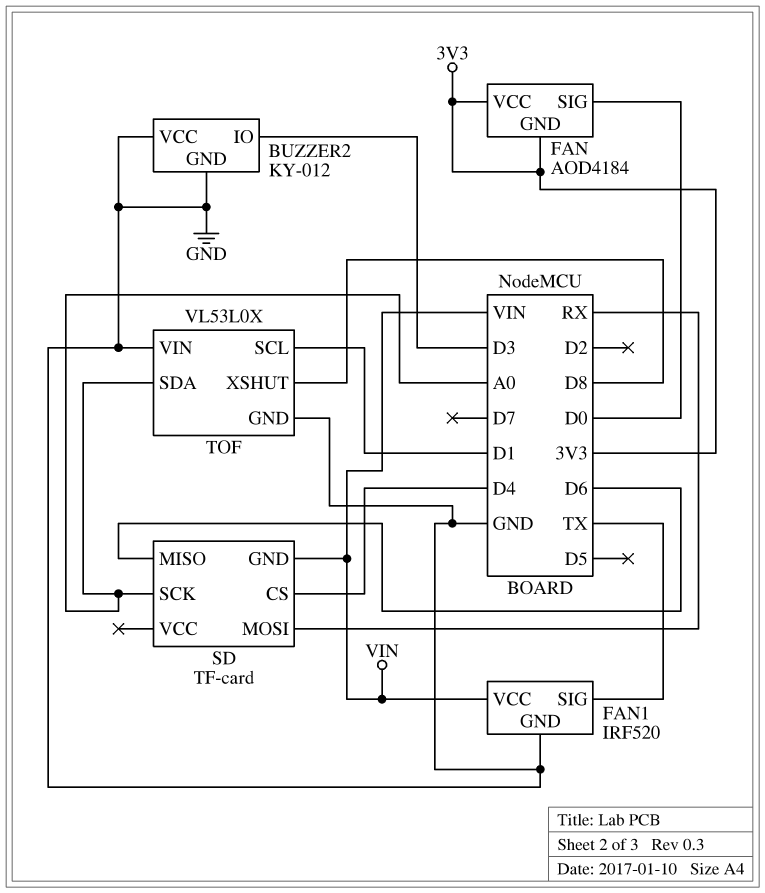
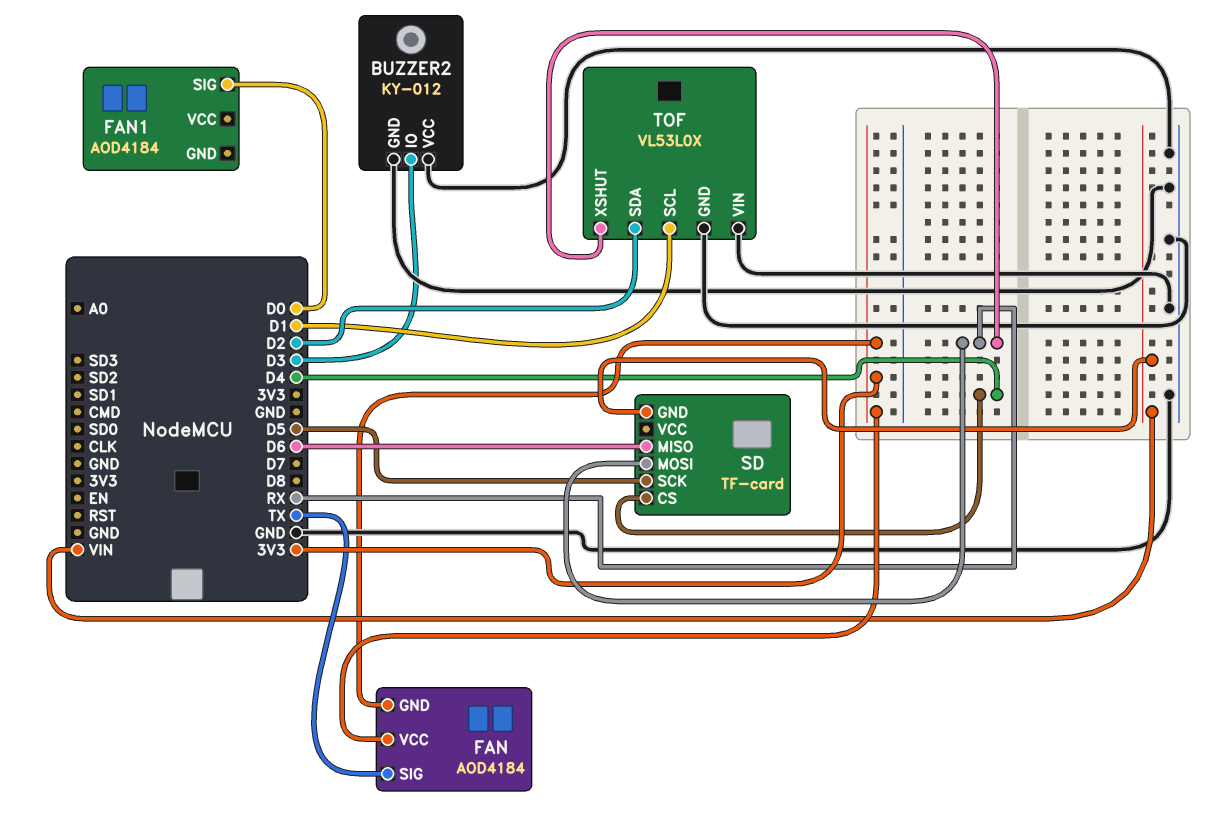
FAN pin SIG: D0 -> TX
FAN1: IRF520 -> AOD4184
FAN1 pin GND: GND -> none
FAN1 pin SIG: TX -> D0
FAN1 pin VCC: VIN -> none
SD pin SCK: A0 -> D5
TOF pin SDA: A0 -> D2
TOF pin XSHUT: D8 -> RX

